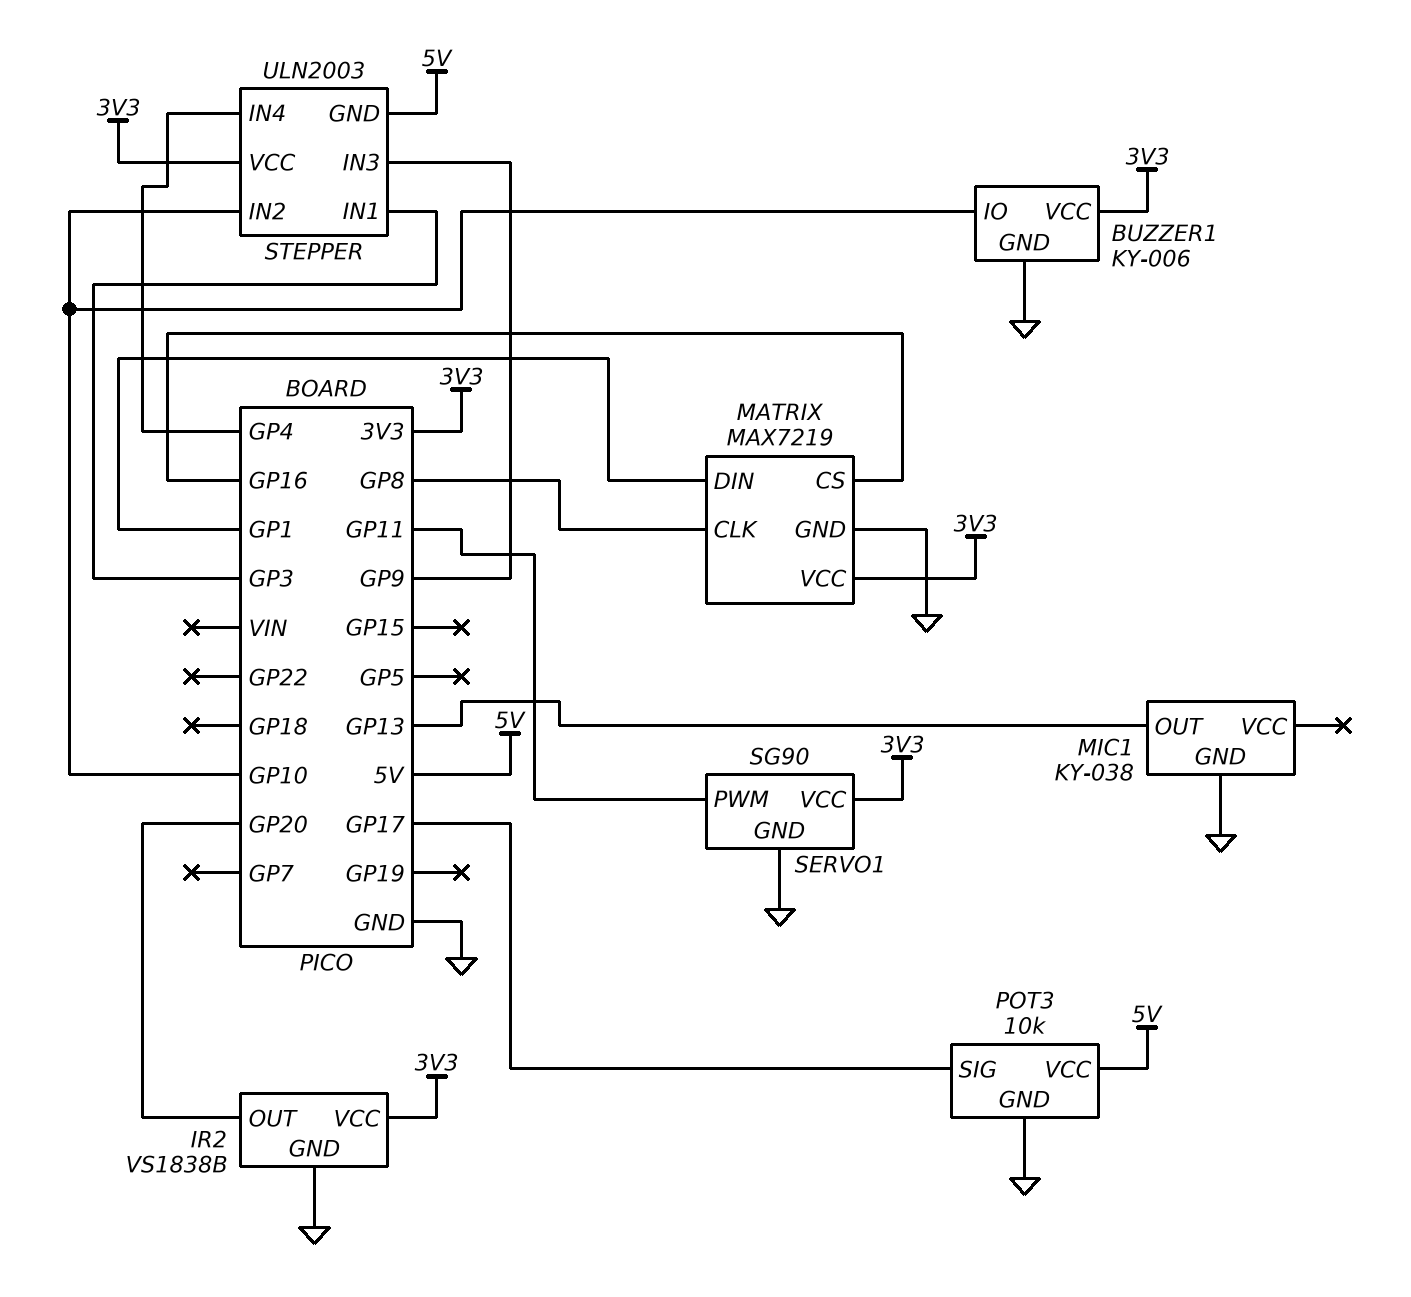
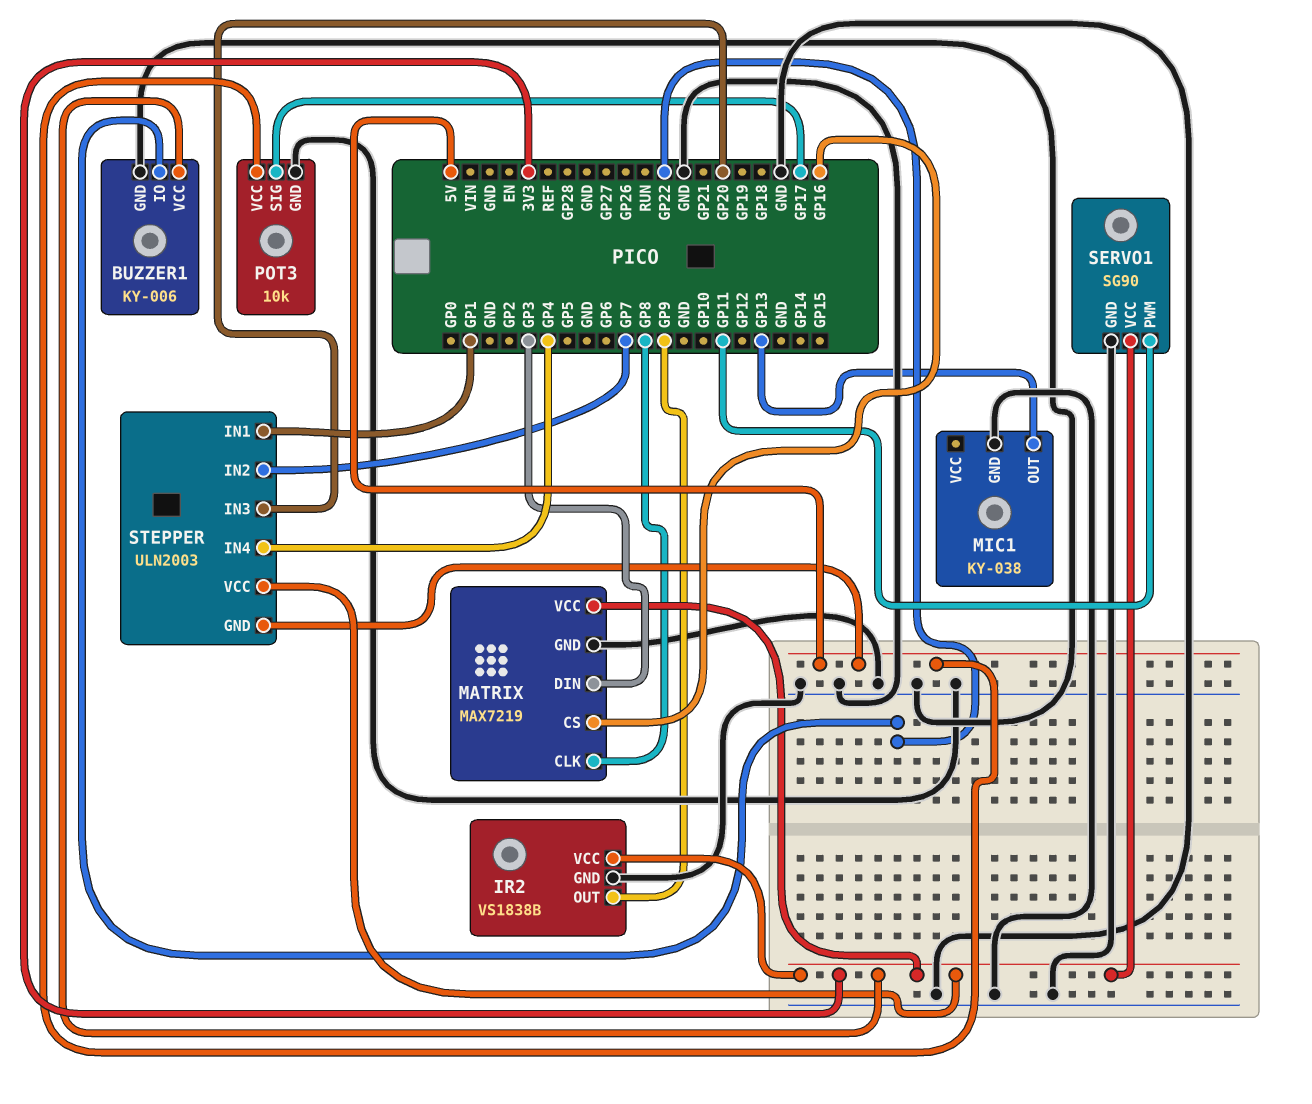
BUZZER1 pin IO: GP10 -> GP22
IR2 pin OUT: GP20 -> GP9
MATRIX pin DIN: GP1 -> GP3
STEPPER pin IN1: GP3 -> GP1
STEPPER pin IN2: GP10 -> GP7
STEPPER pin IN3: GP9 -> GP20

